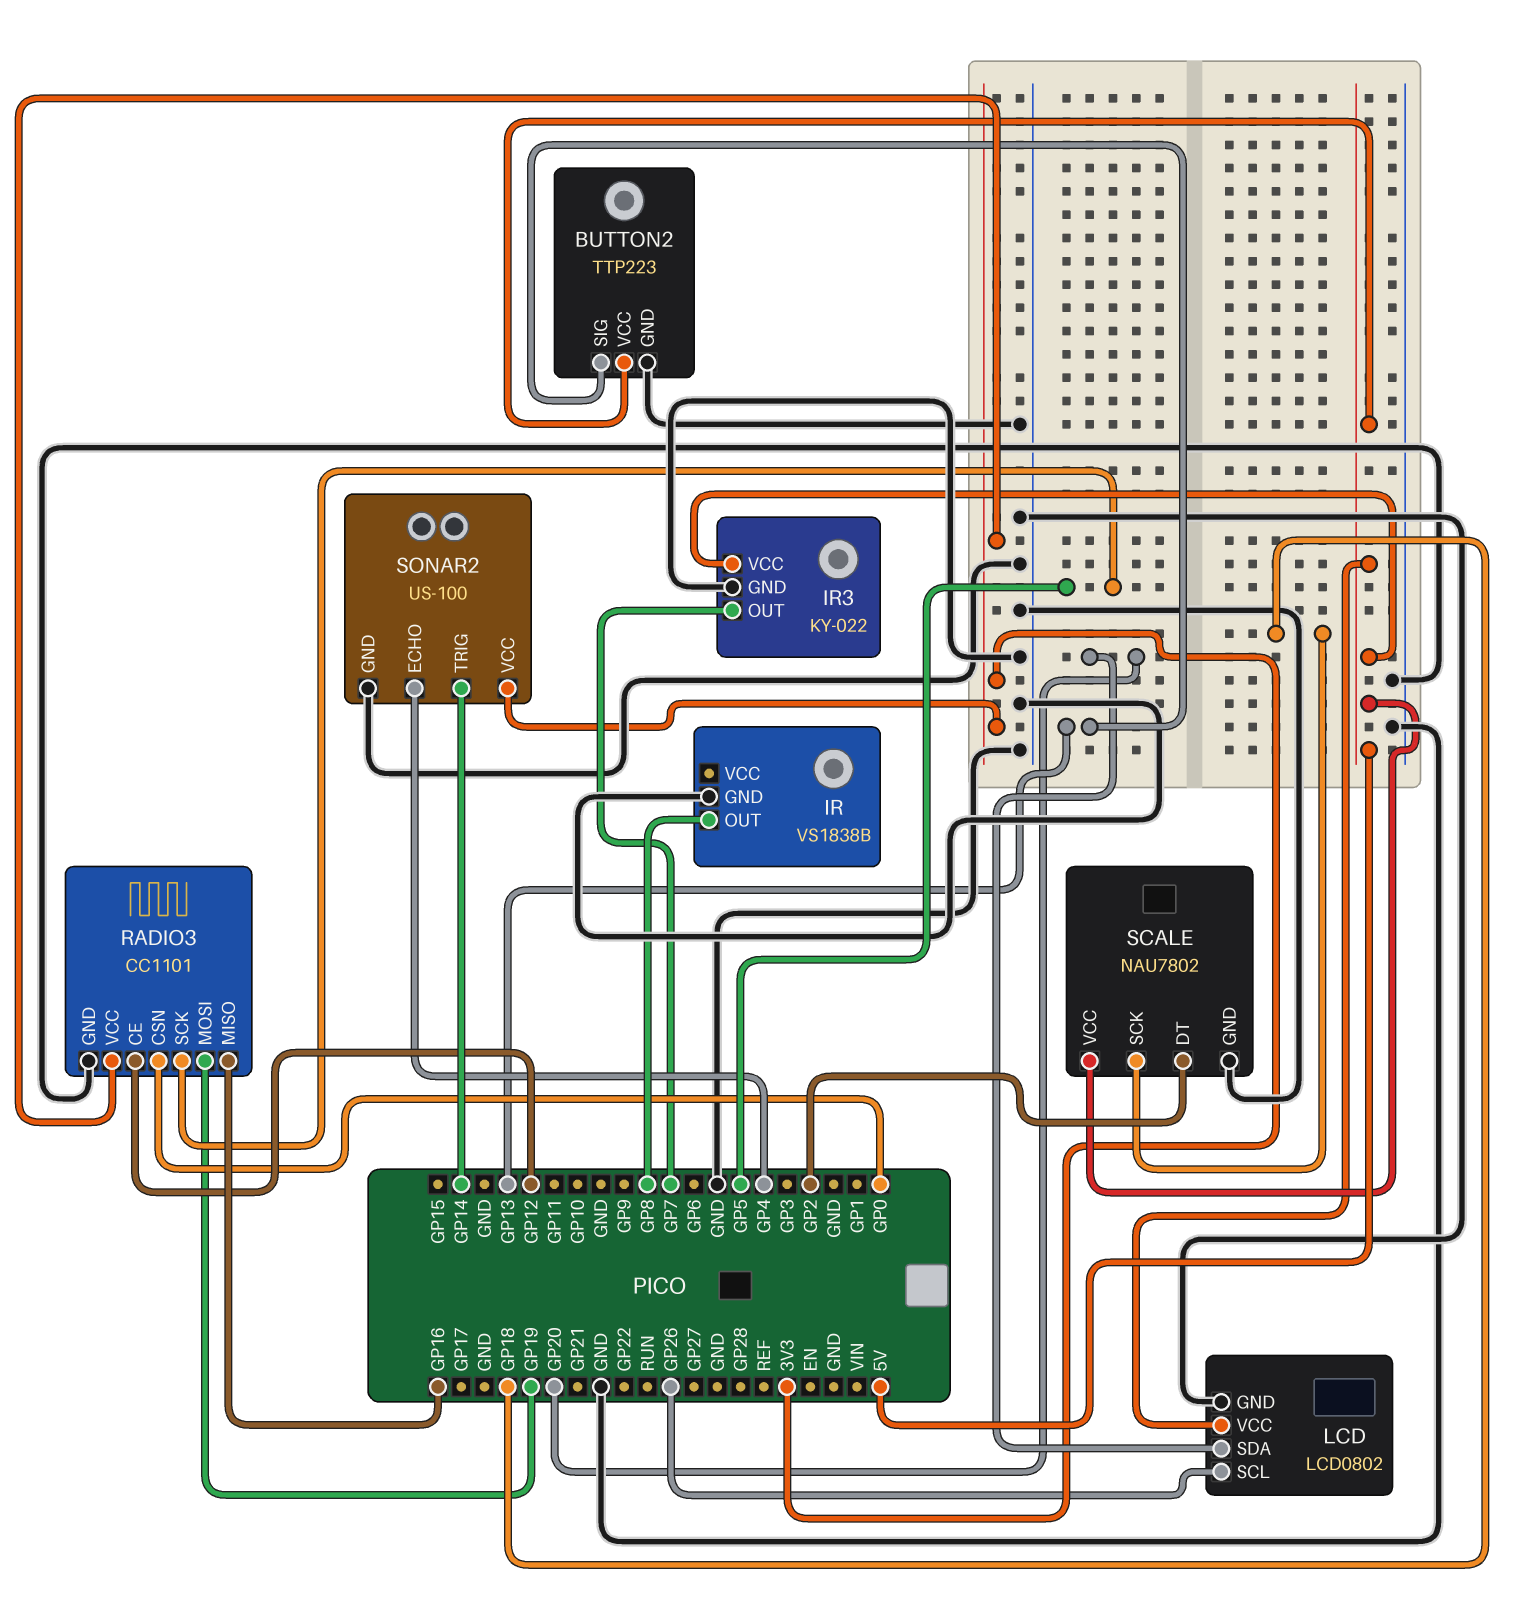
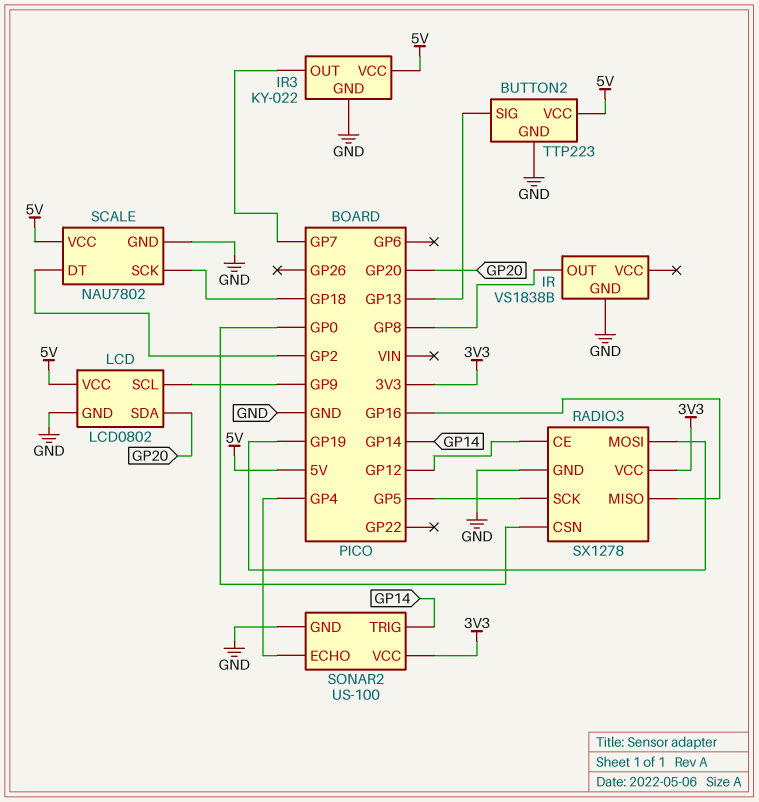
LCD pin SCL: GP26 -> GP9
RADIO3: CC1101 -> SX1278

